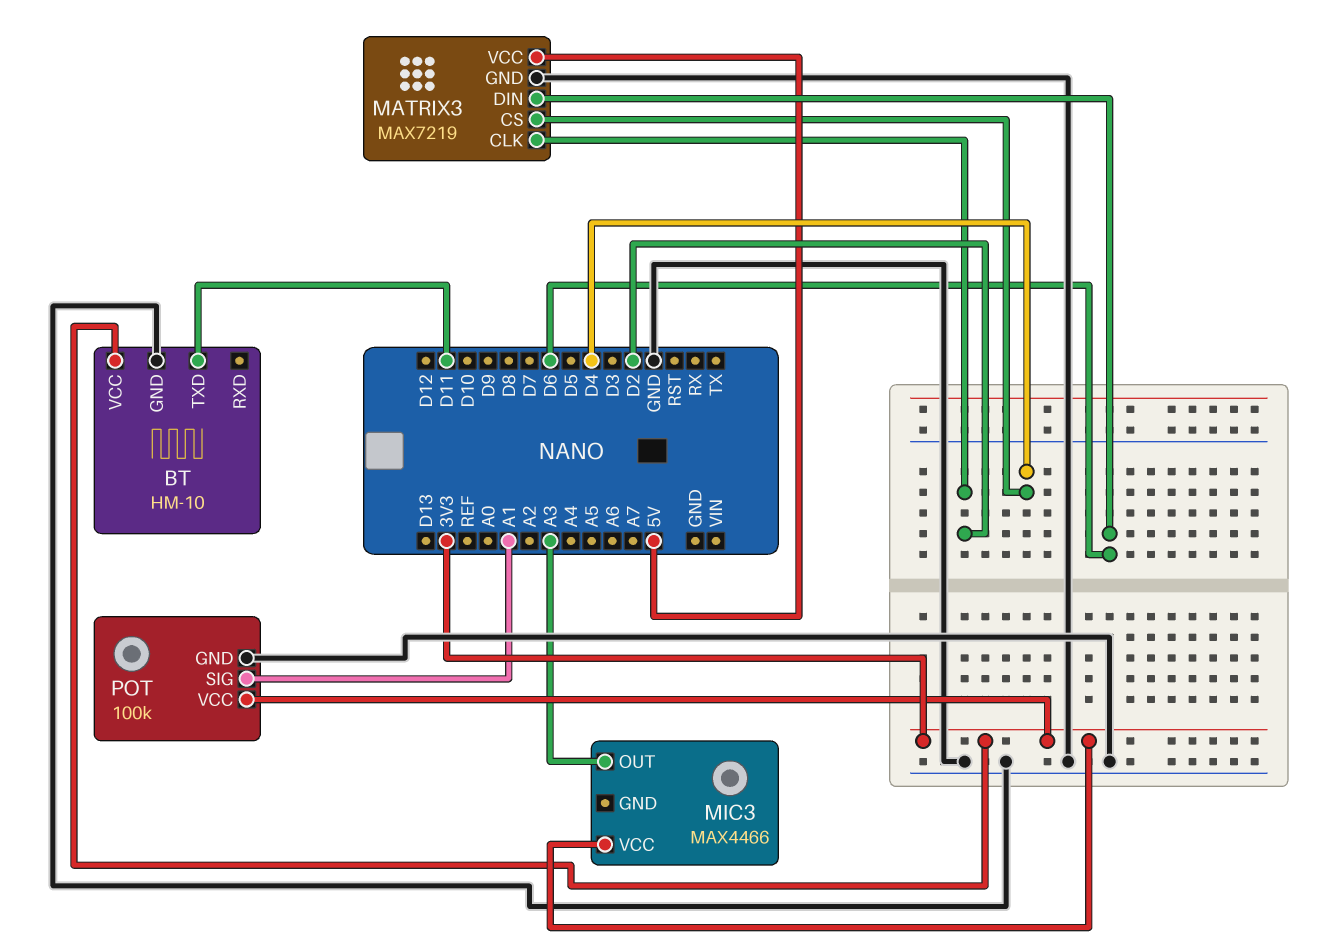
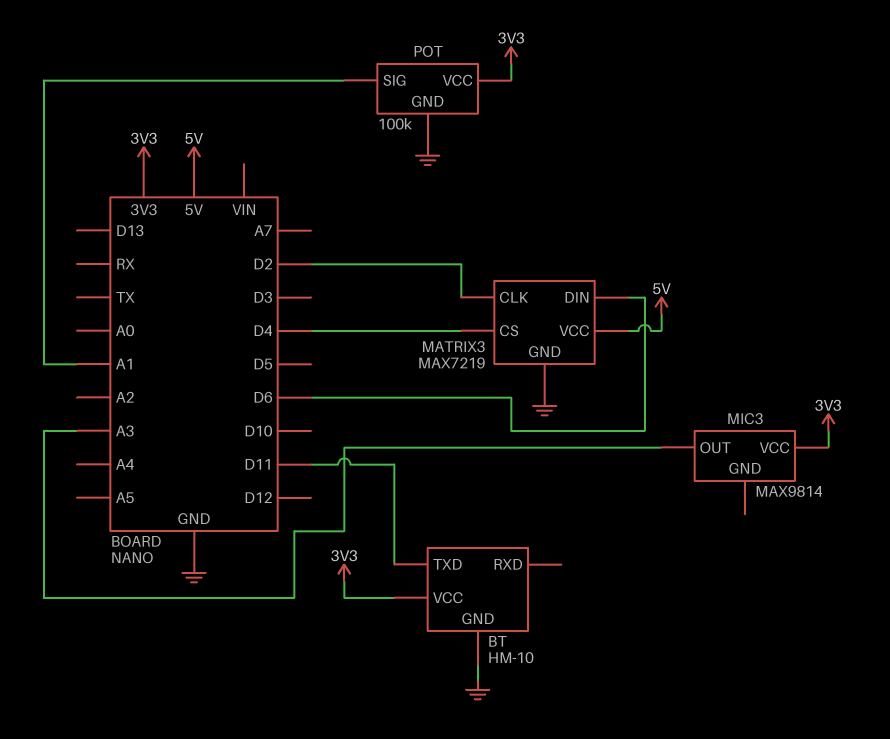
MIC3: MAX4466 -> MAX9814

